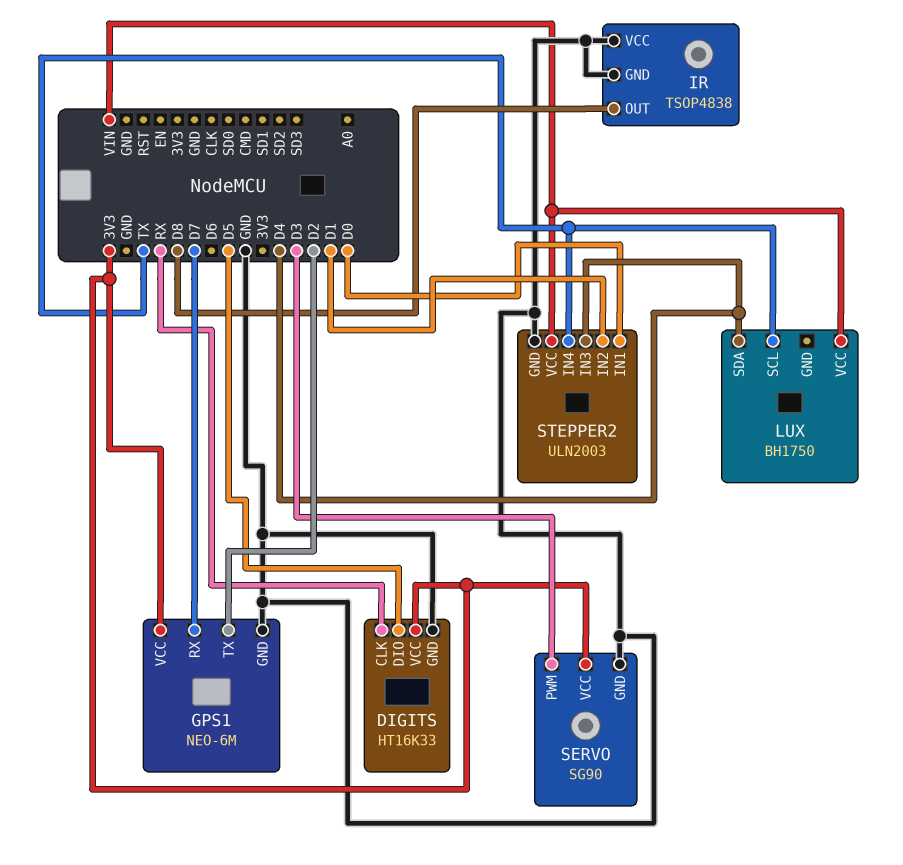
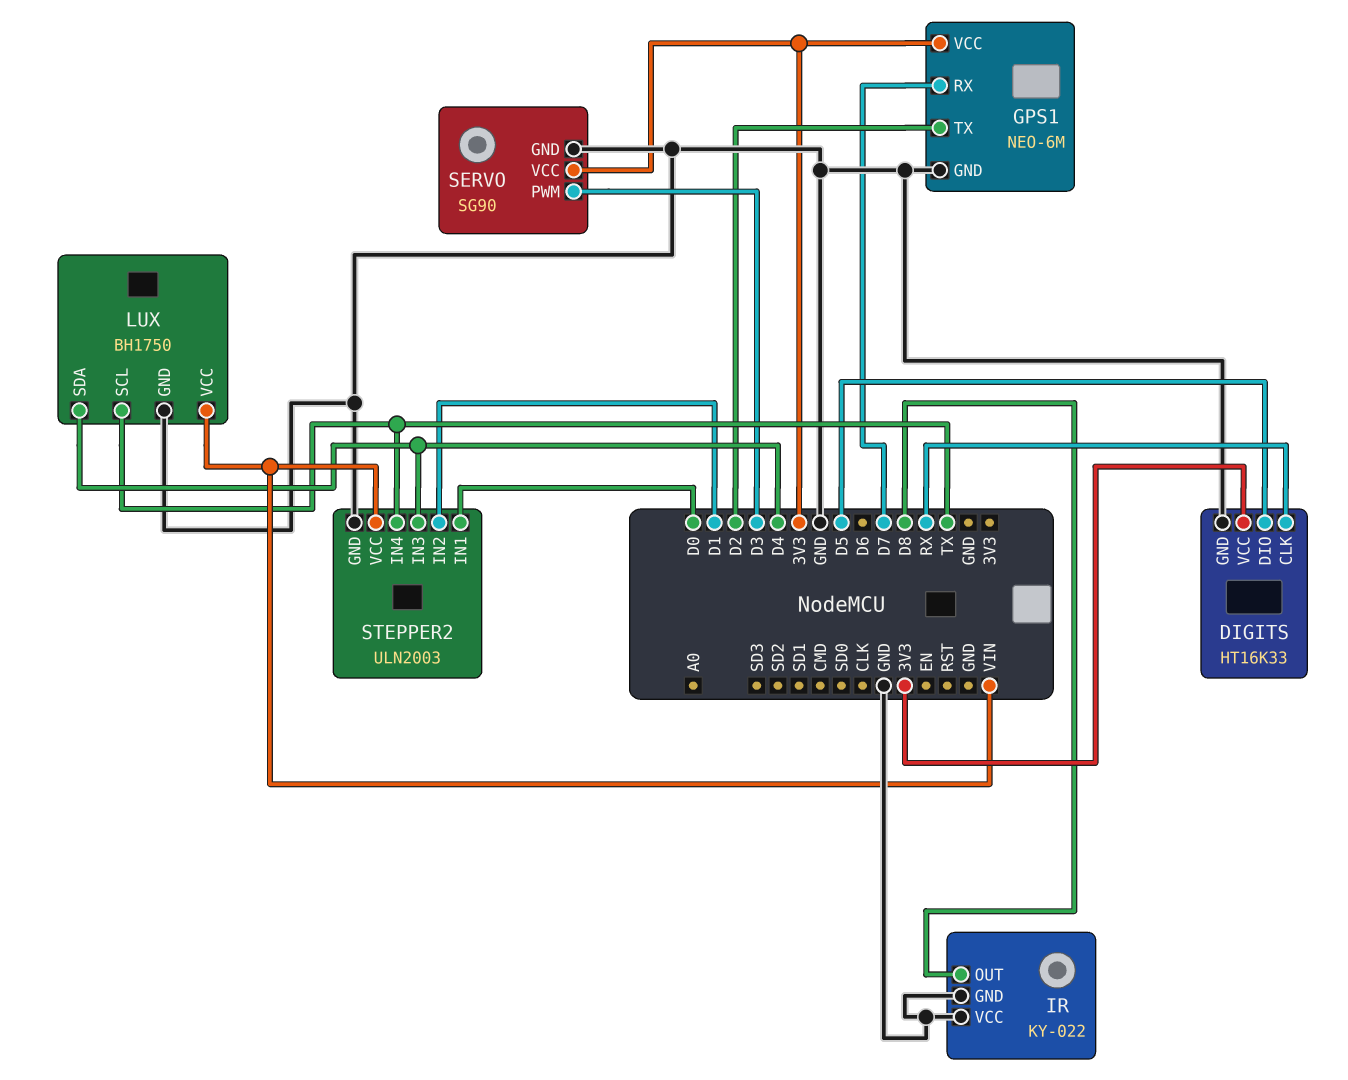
IR: TSOP4838 -> KY-022
LUX pin GND: none -> GND

